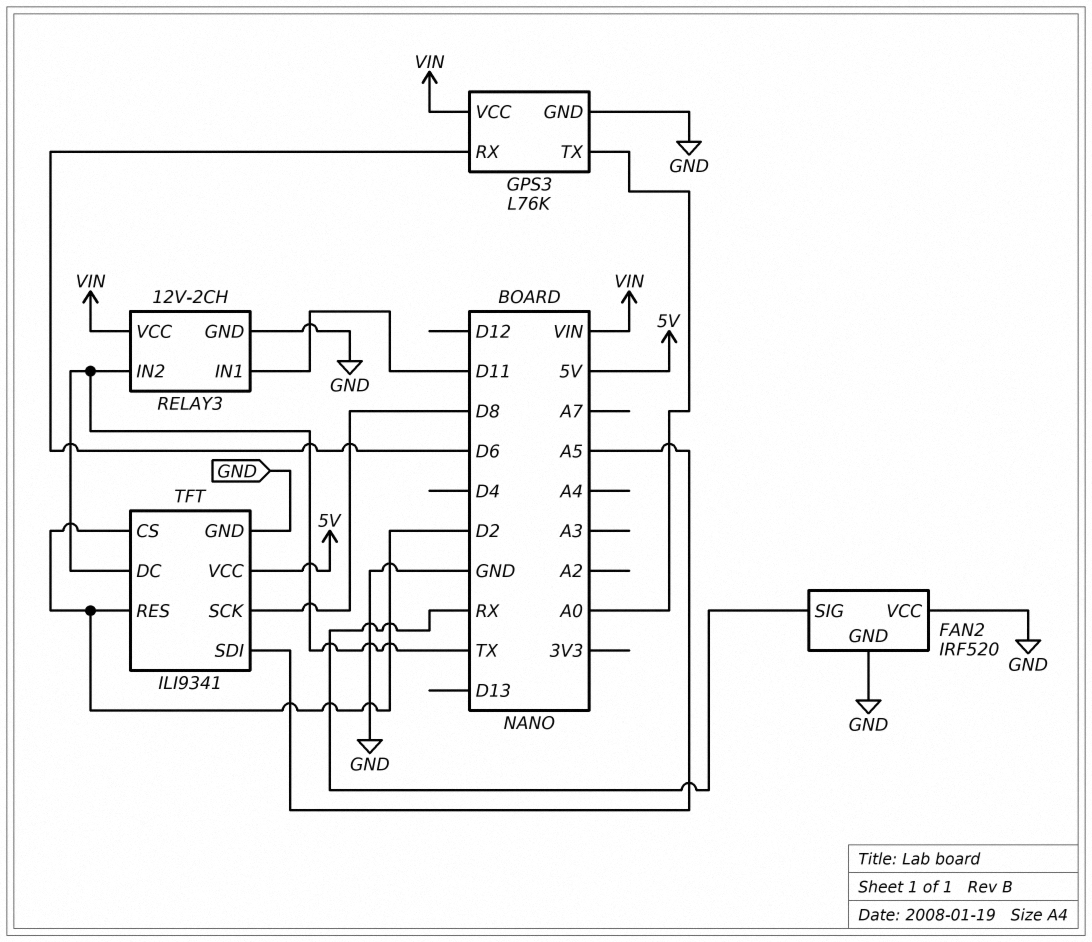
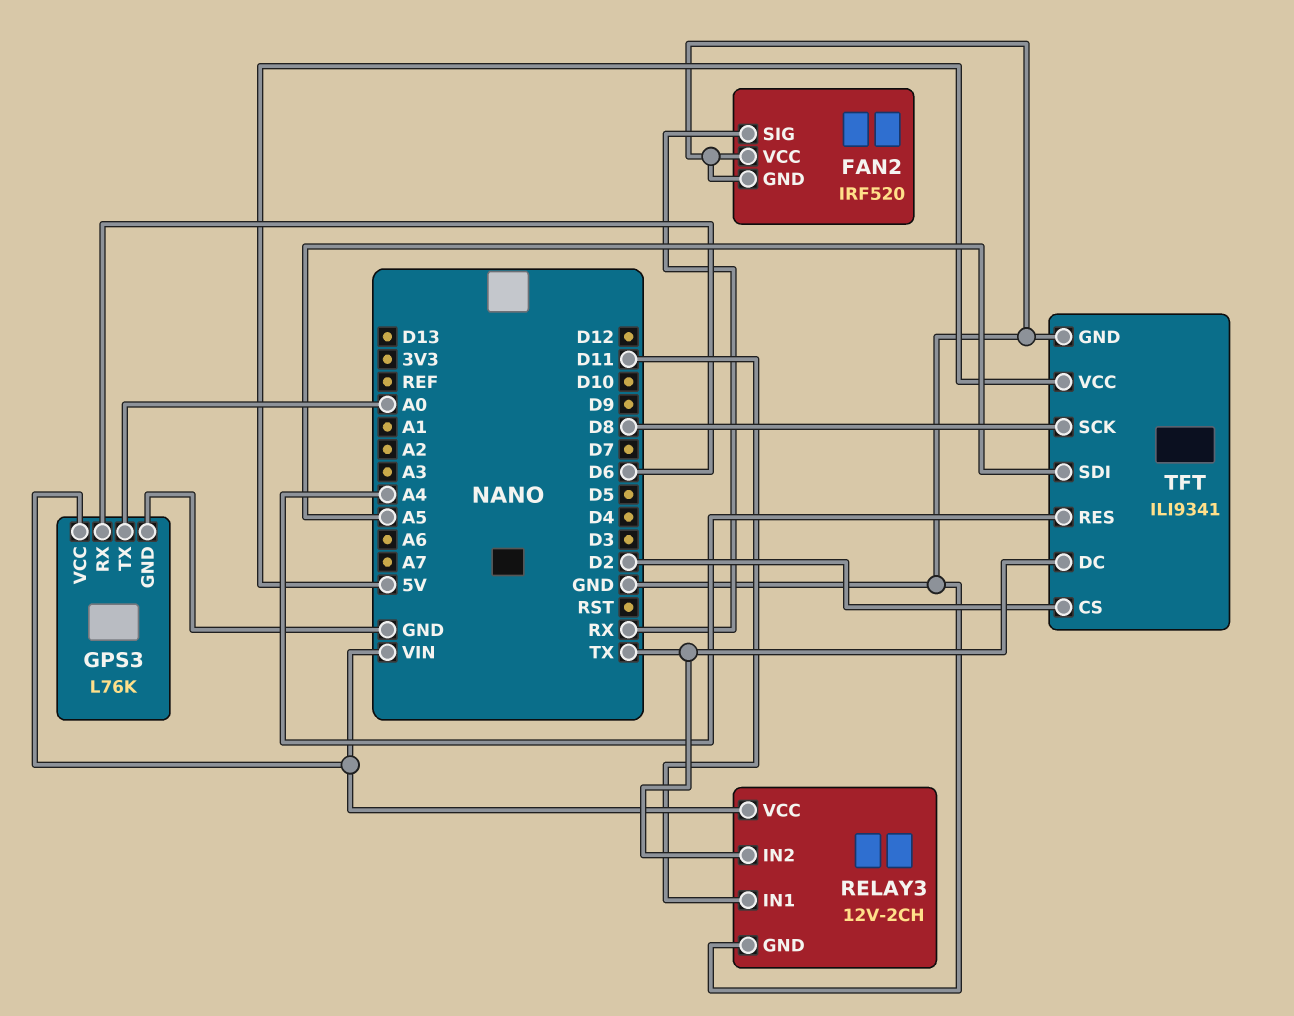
TFT pin RES: D2 -> A4

